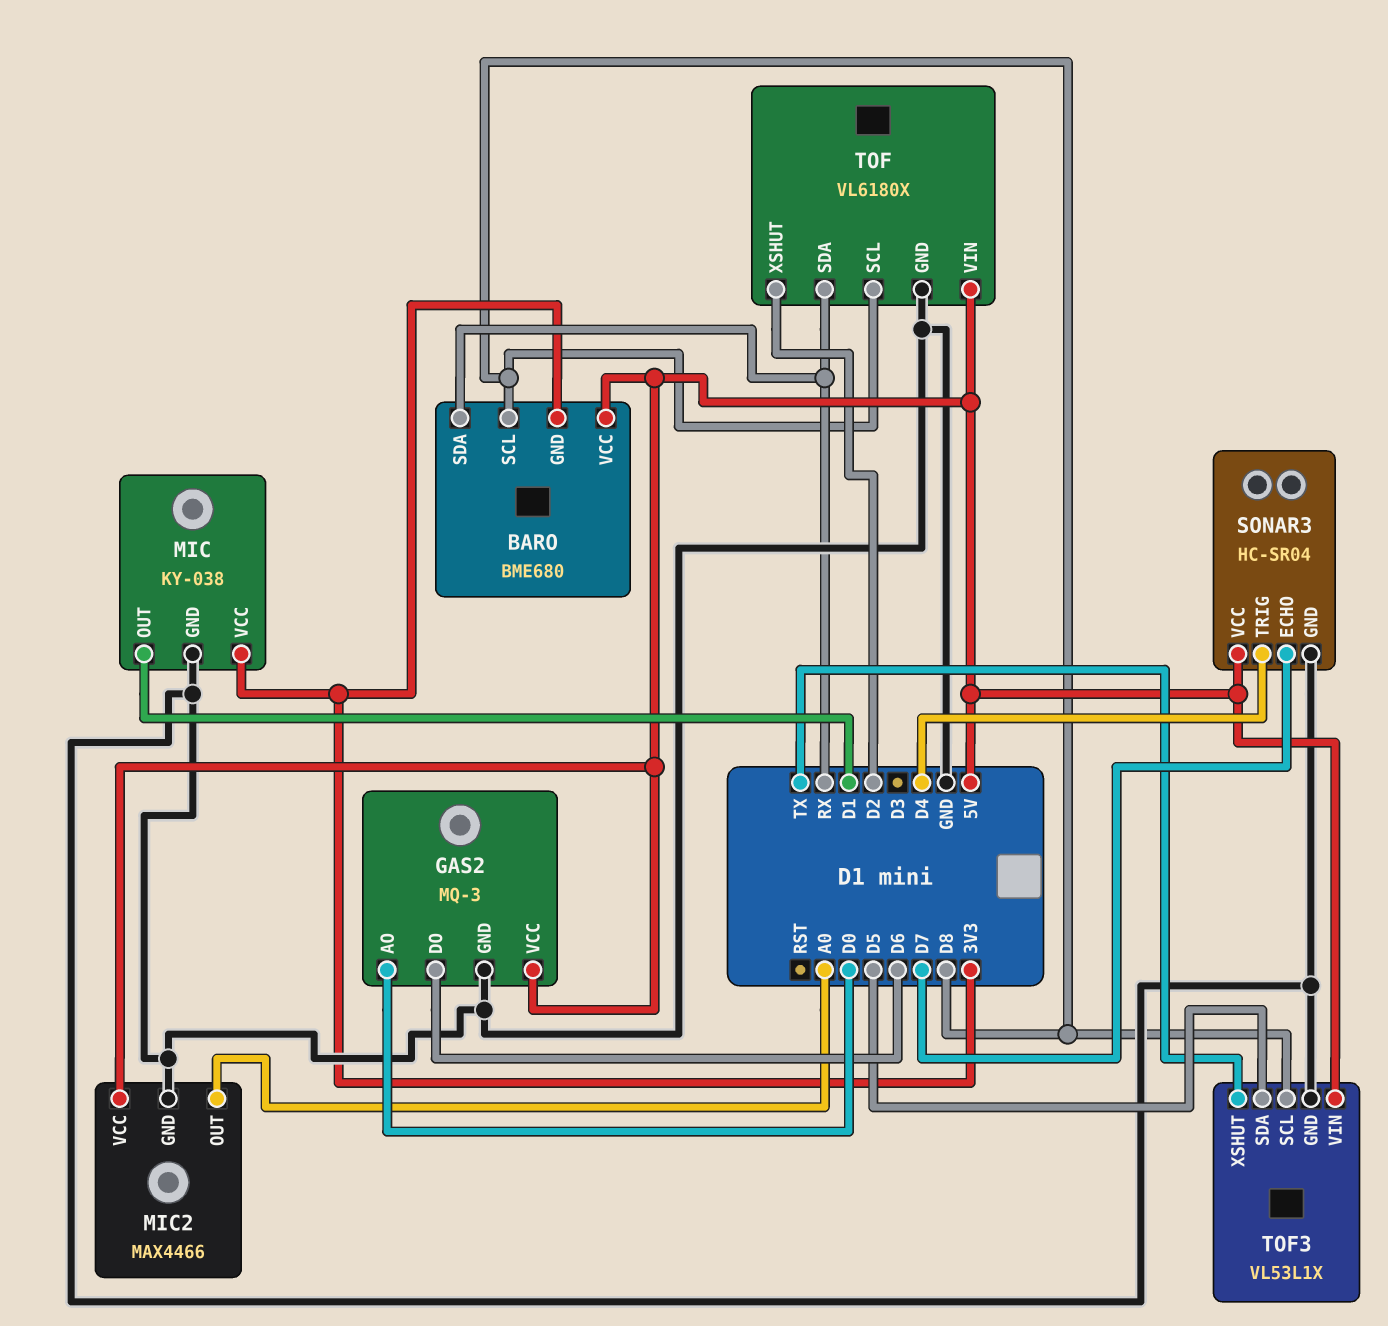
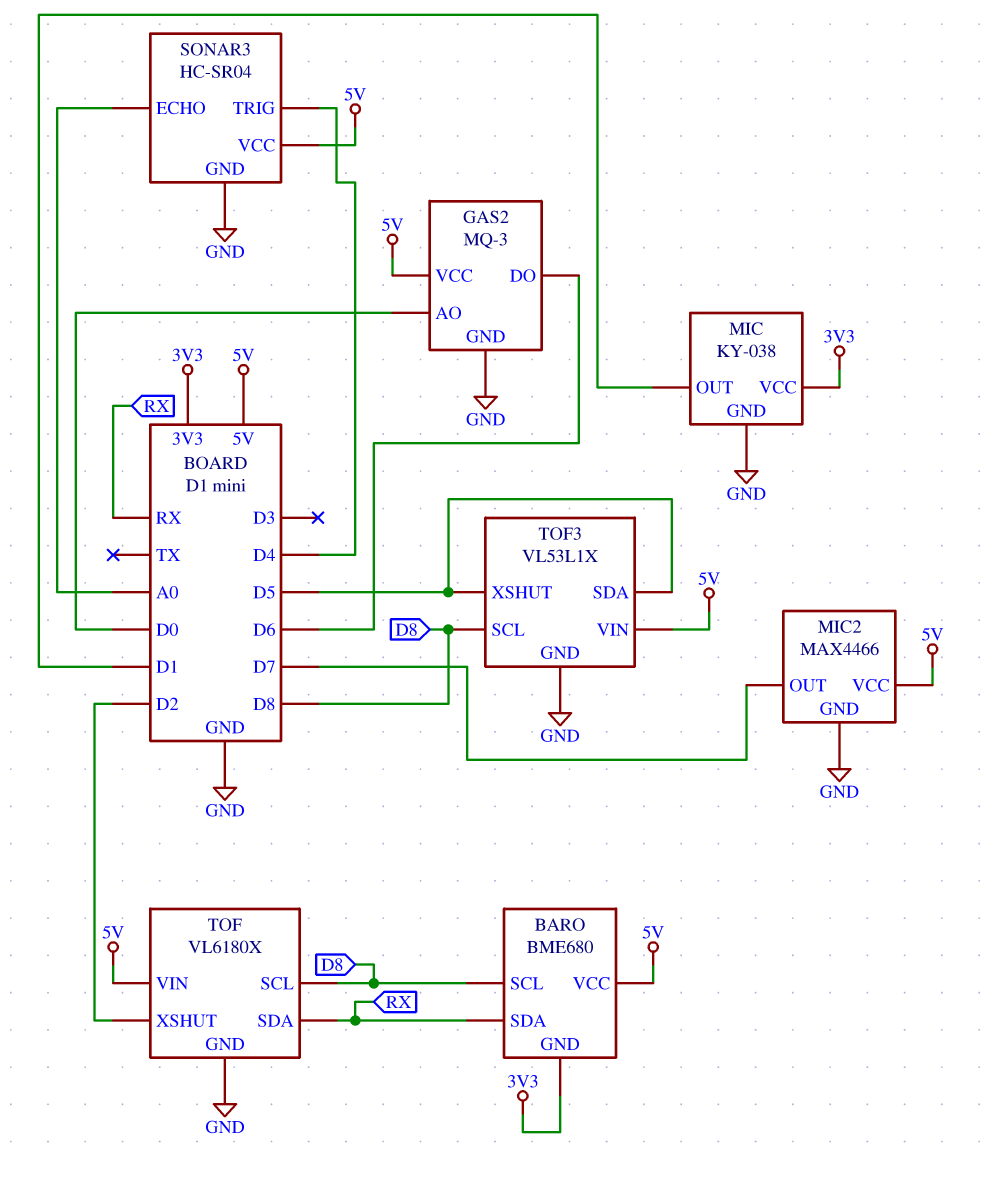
MIC2 pin OUT: A0 -> D7
SONAR3 pin ECHO: D7 -> A0
TOF3 pin XSHUT: TX -> D5

